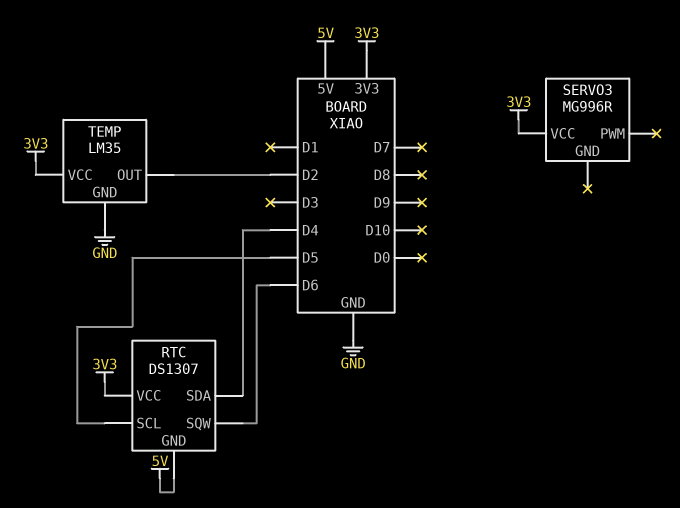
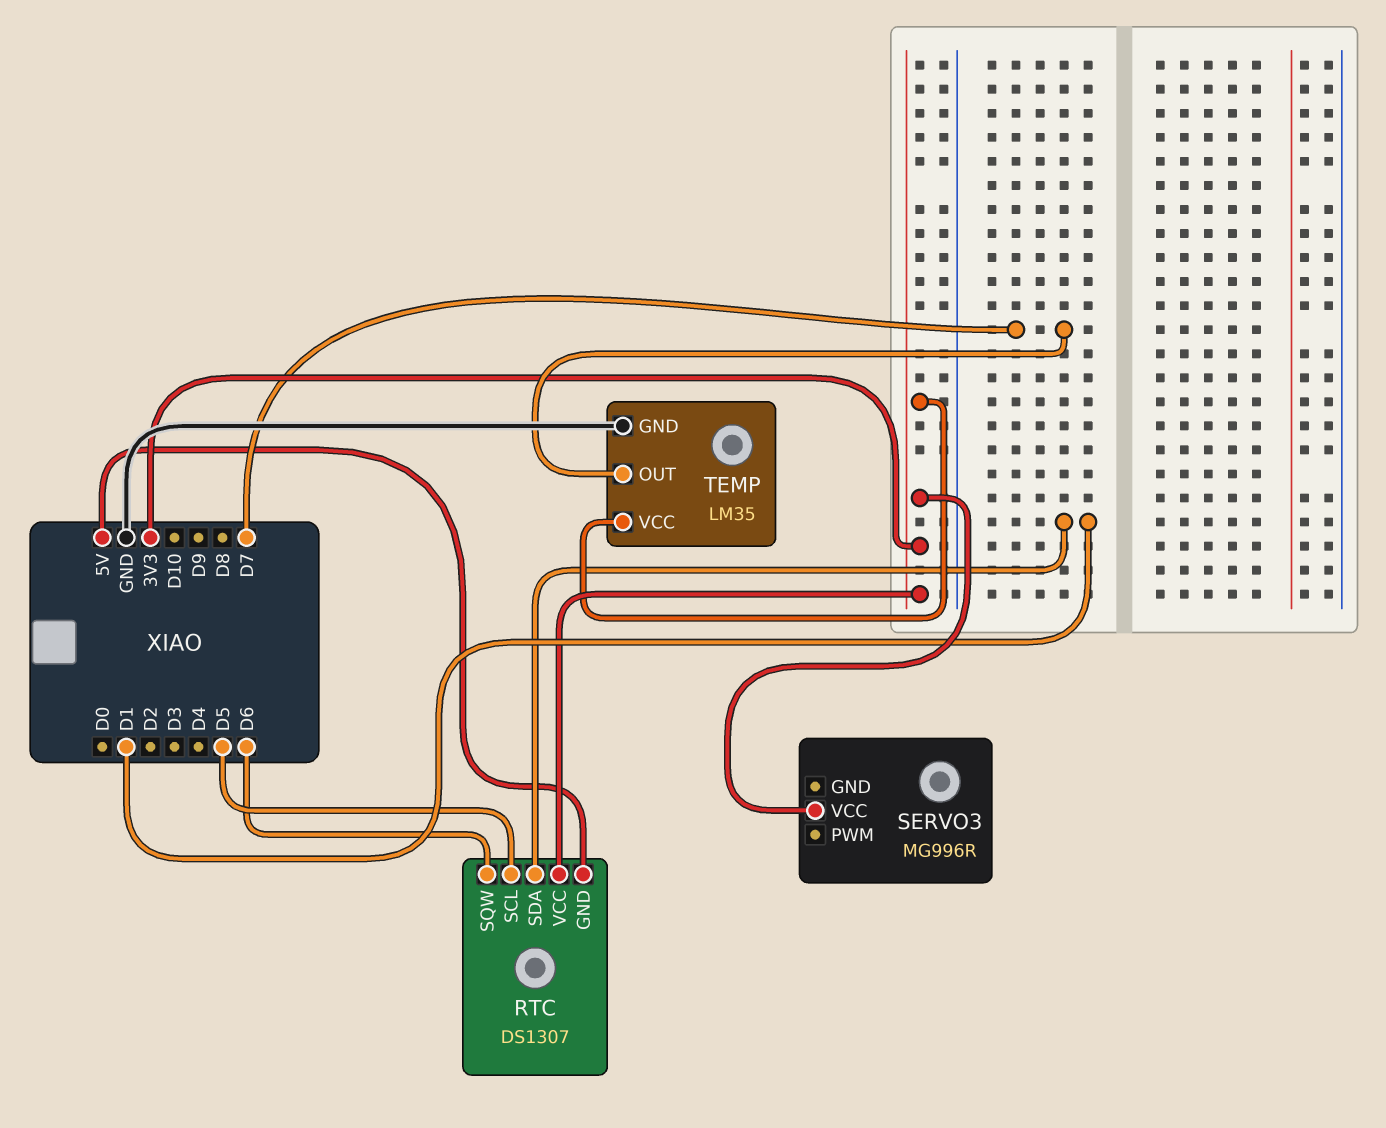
RTC pin SDA: D4 -> D1
TEMP pin OUT: D2 -> D7

